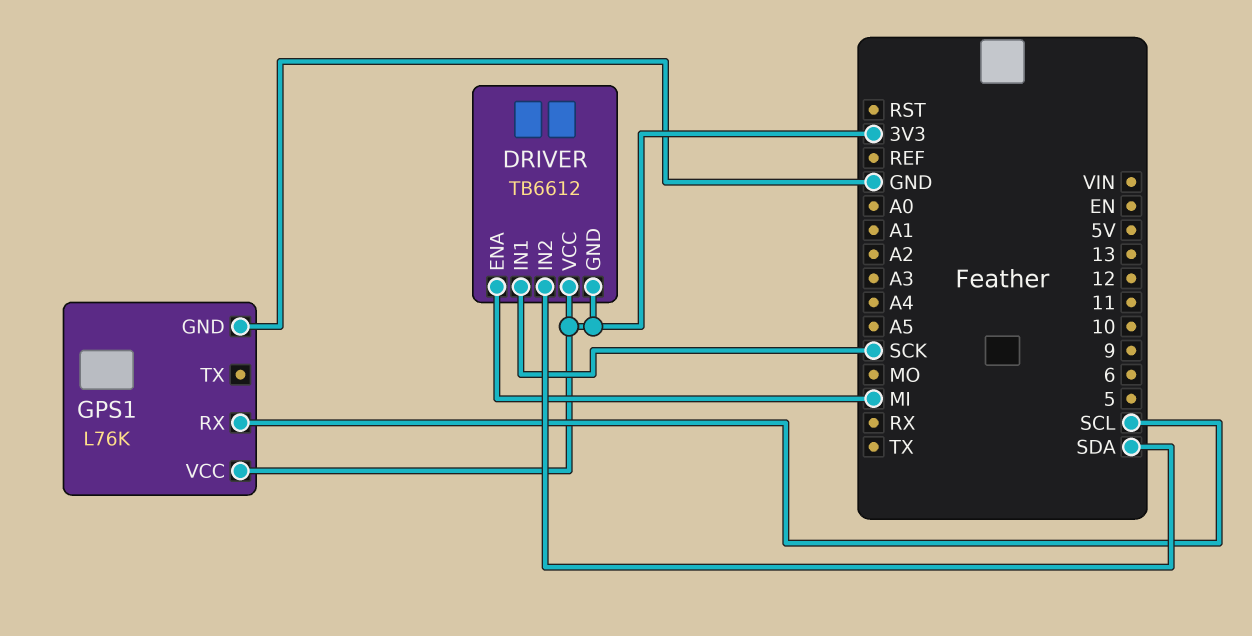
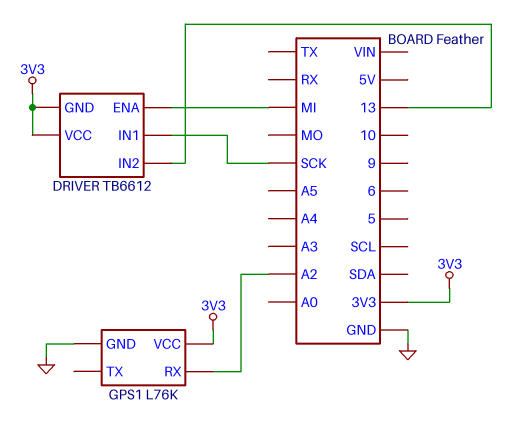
DRIVER pin IN2: SDA -> 13
GPS1 pin RX: SCL -> A2

